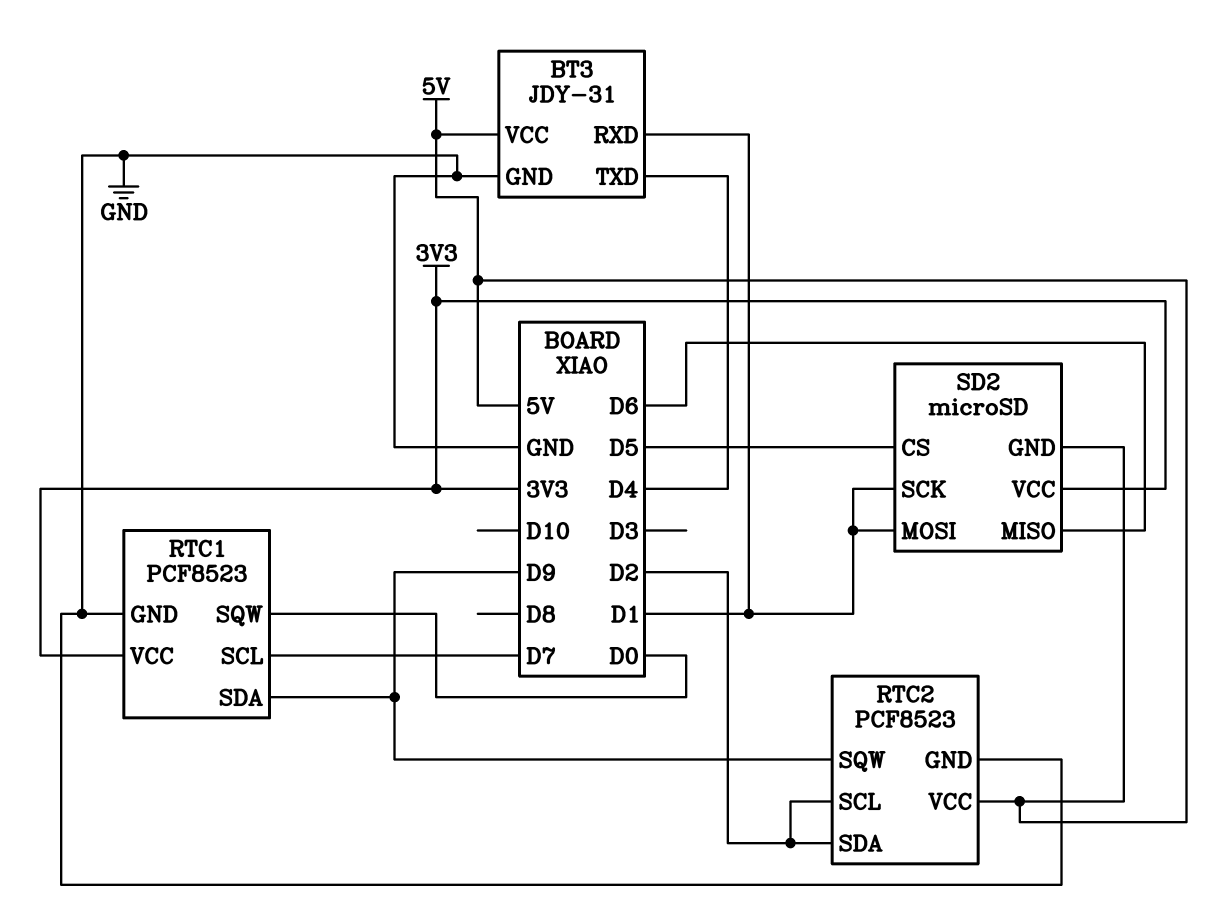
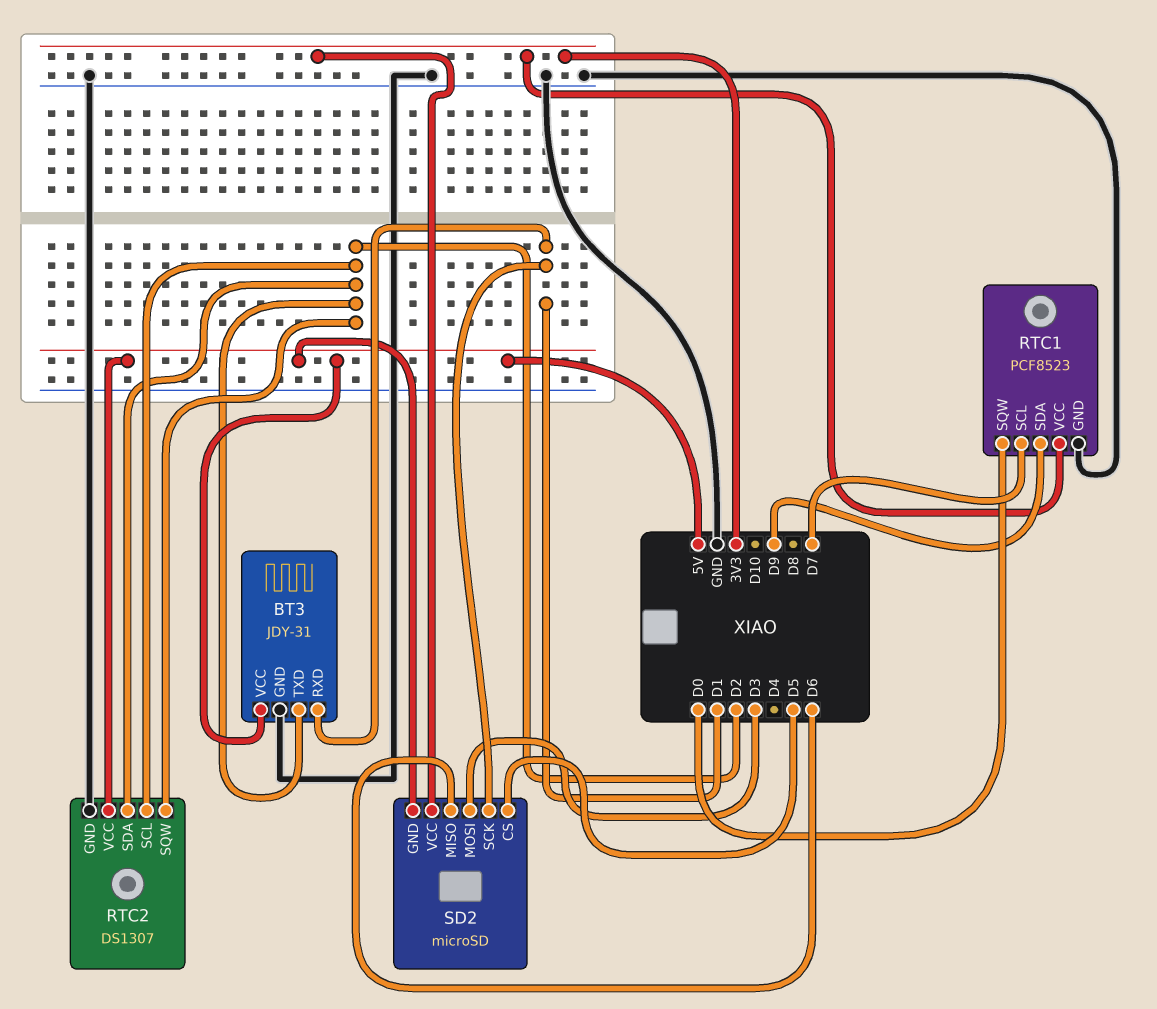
BT3 pin TXD: D4 -> D2
RTC2: PCF8523 -> DS1307
RTC2 pin SQW: D9 -> D2
SD2 pin MOSI: D1 -> D3

